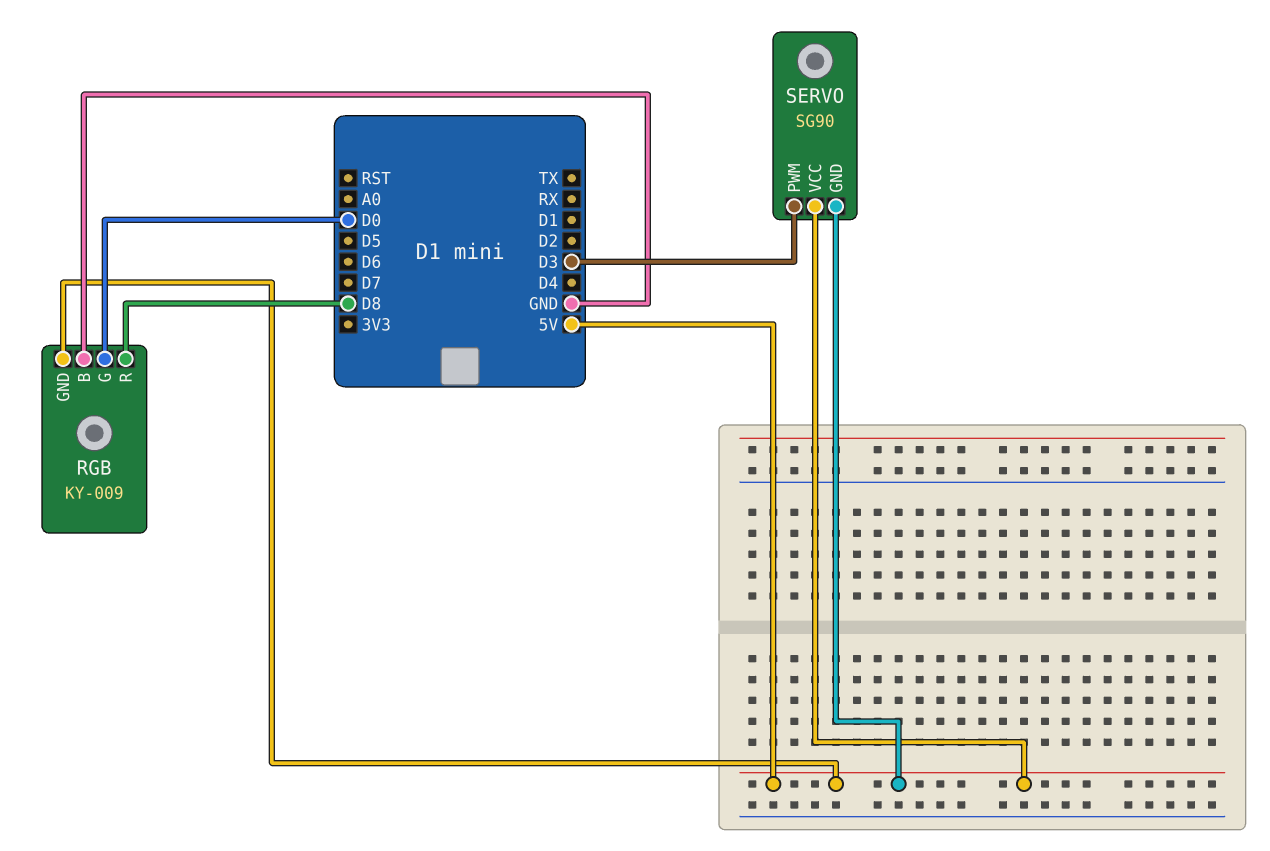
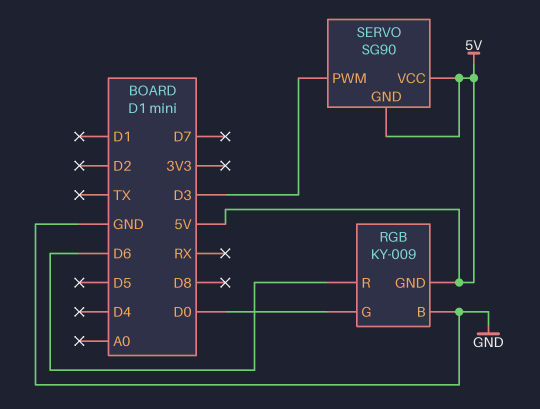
RGB pin R: D8 -> D6

